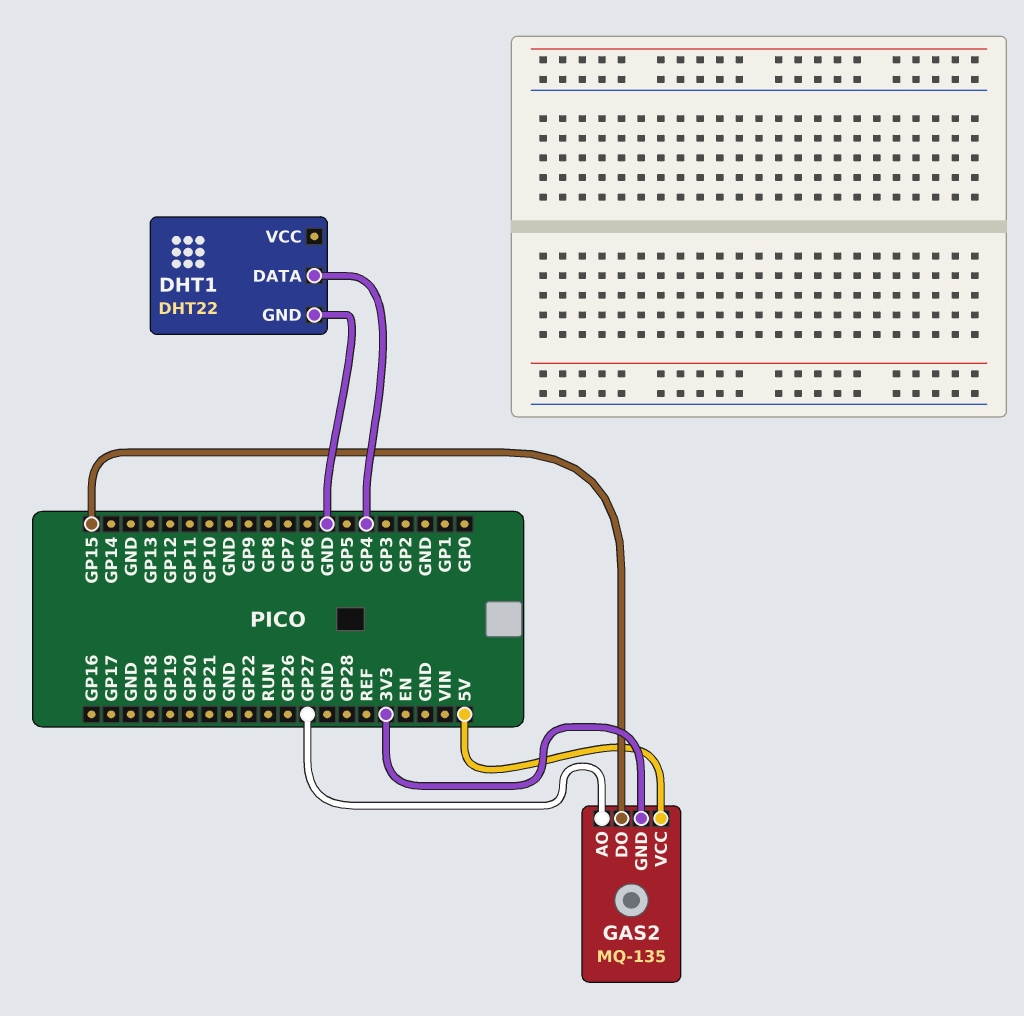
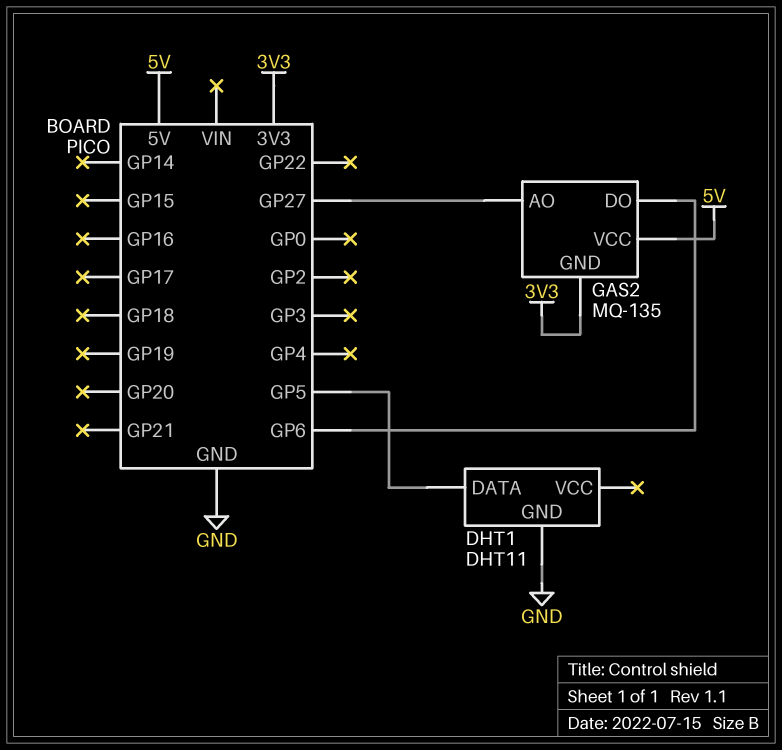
DHT1: DHT22 -> DHT11
DHT1 pin DATA: GP4 -> GP5
GAS2 pin DO: GP15 -> GP6

